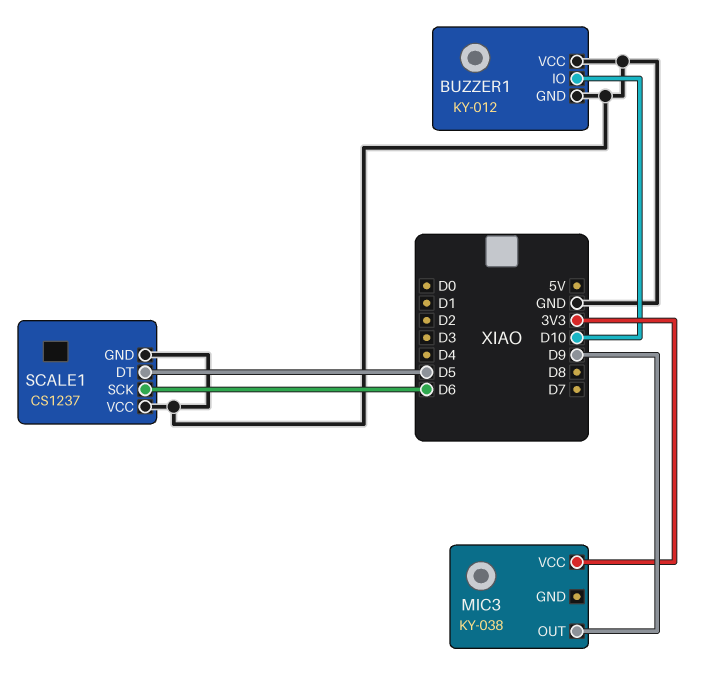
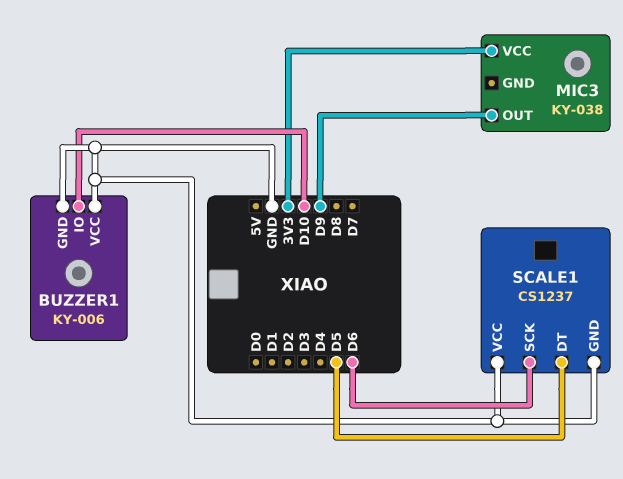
BUZZER1: KY-012 -> KY-006

